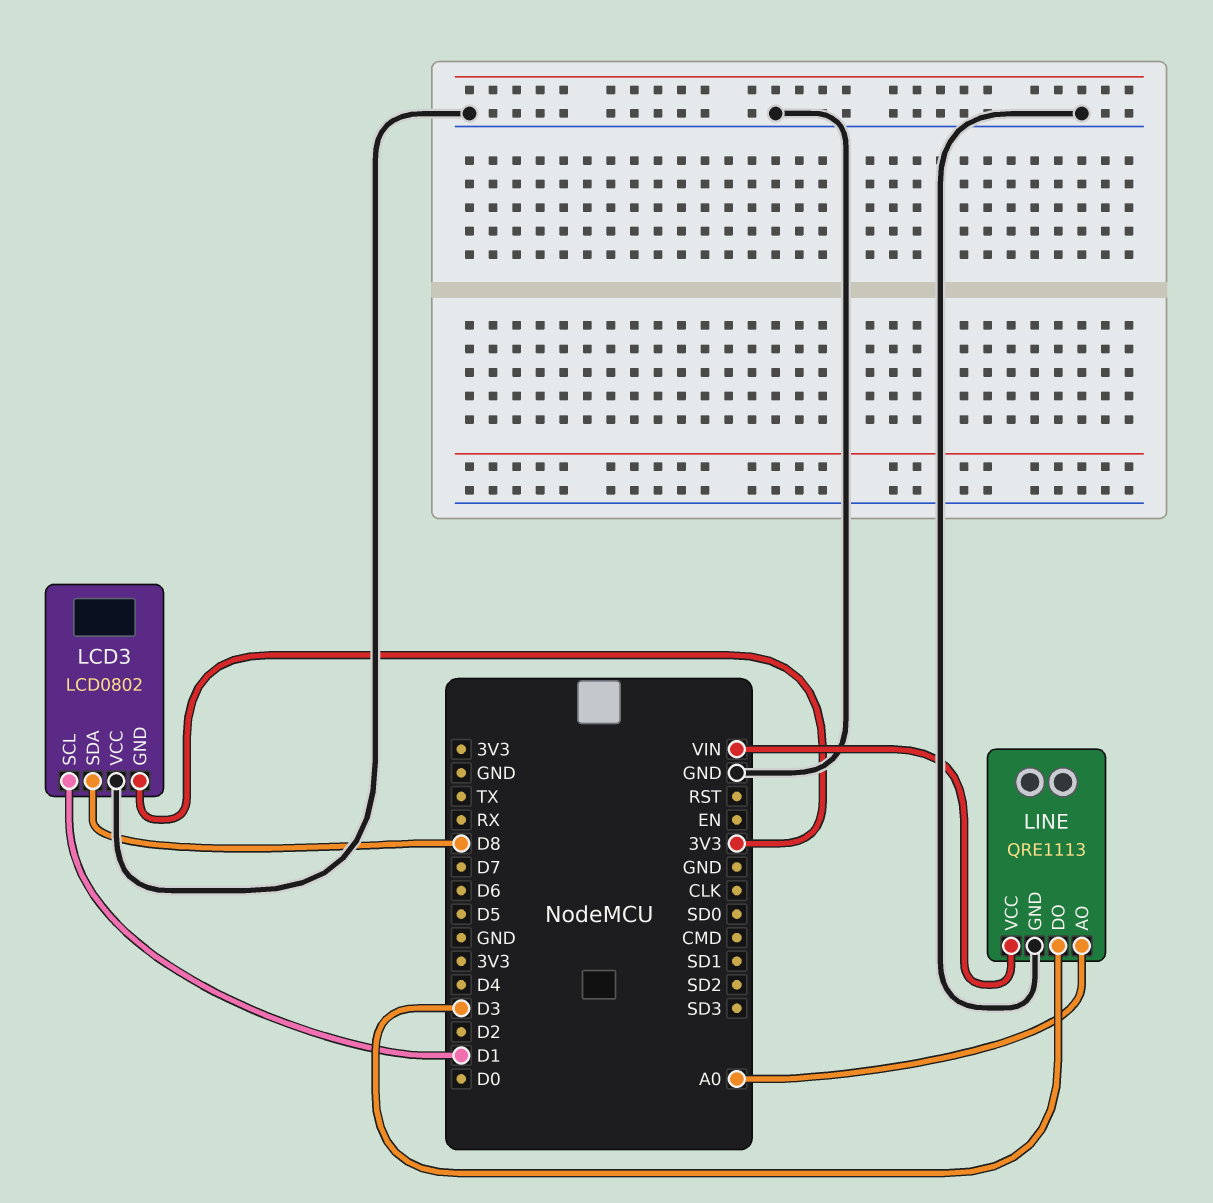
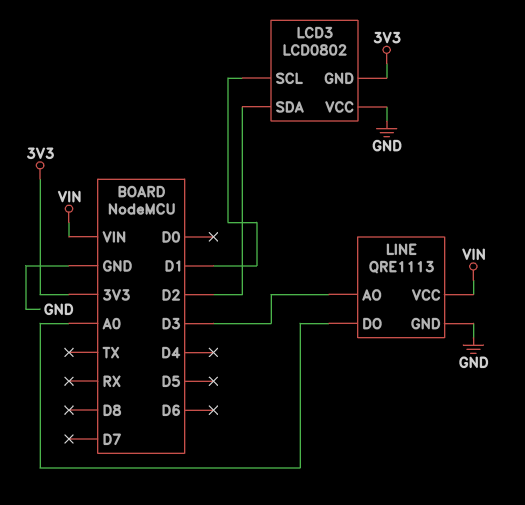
LCD3 pin SDA: D8 -> D2
LINE pin AO: A0 -> D3
LINE pin DO: D3 -> A0

